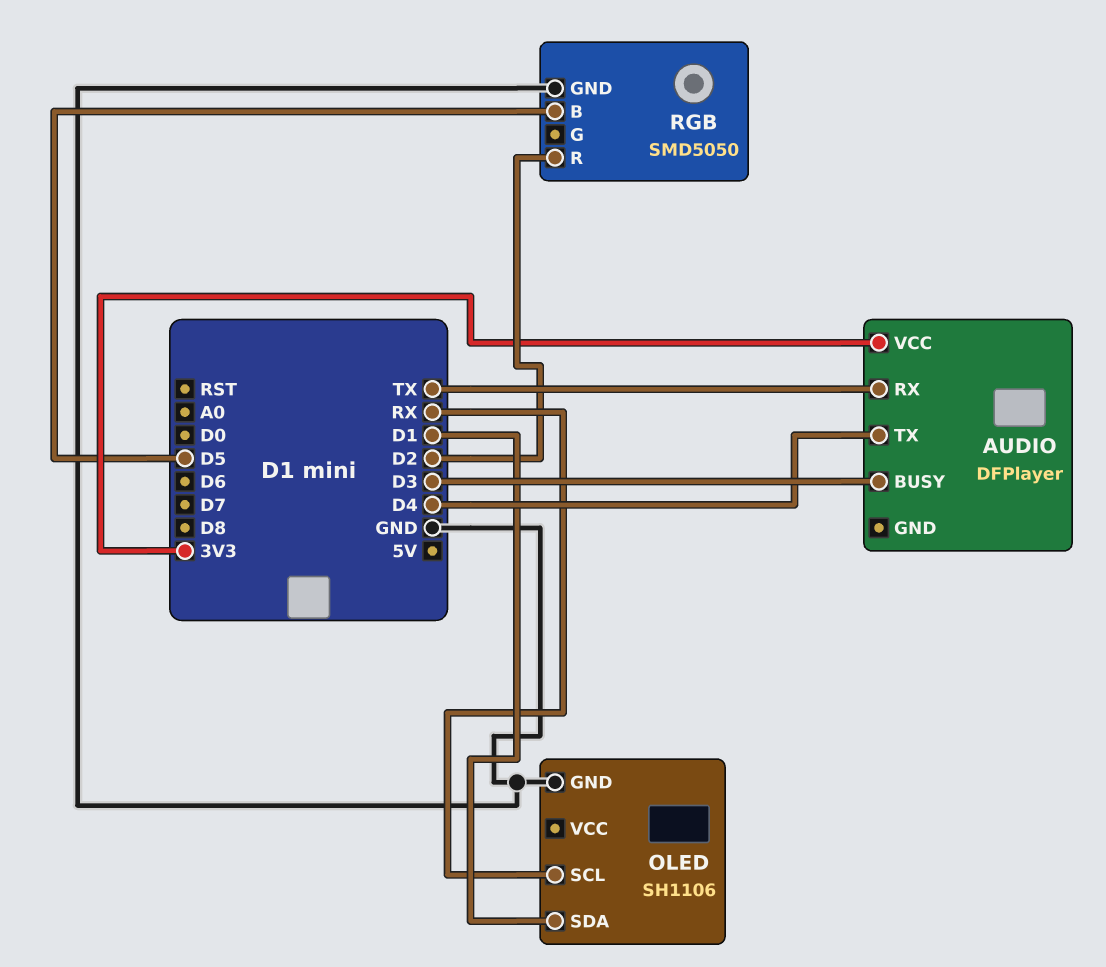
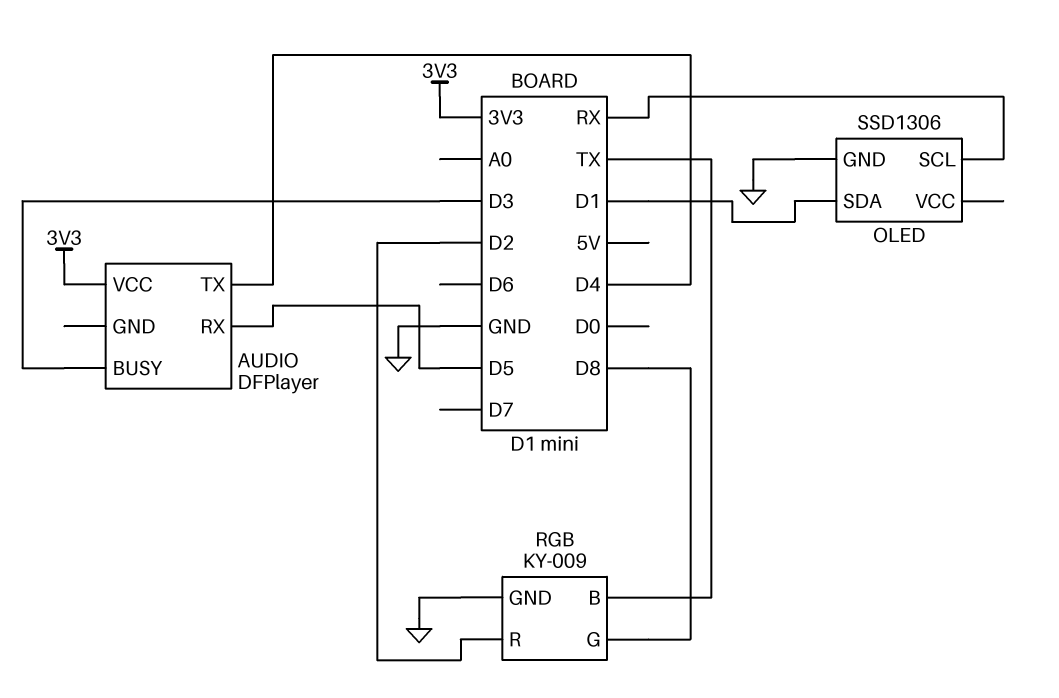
AUDIO pin RX: TX -> D5
OLED: SH1106 -> SSD1306
RGB: SMD5050 -> KY-009
RGB pin B: D5 -> TX
RGB pin G: none -> D8

